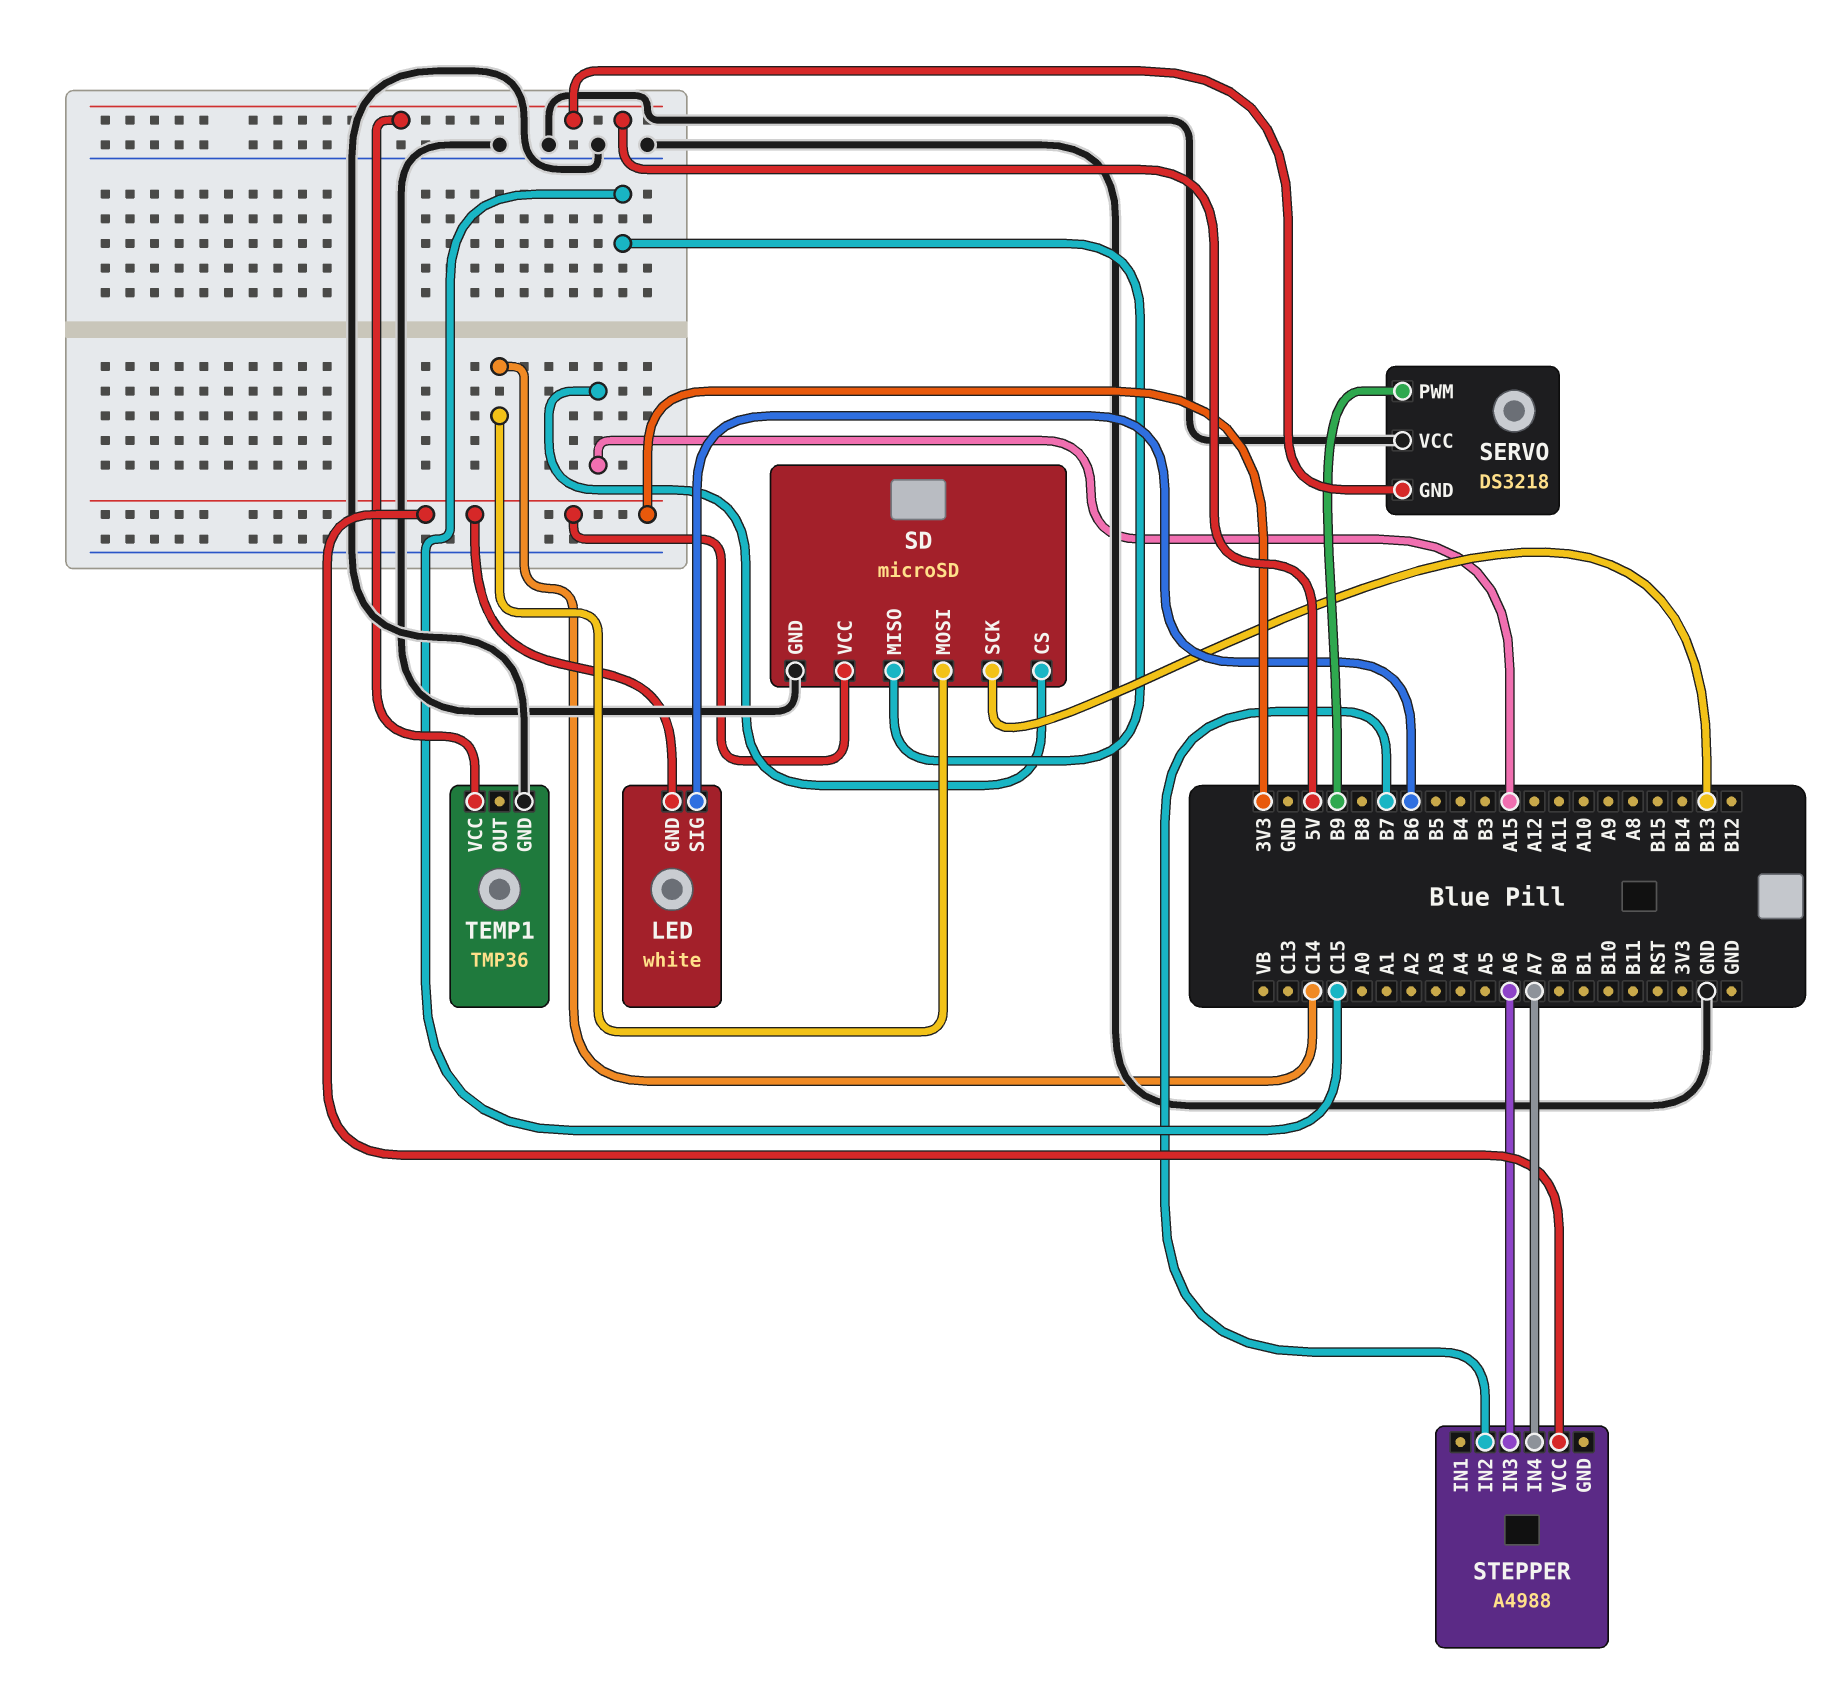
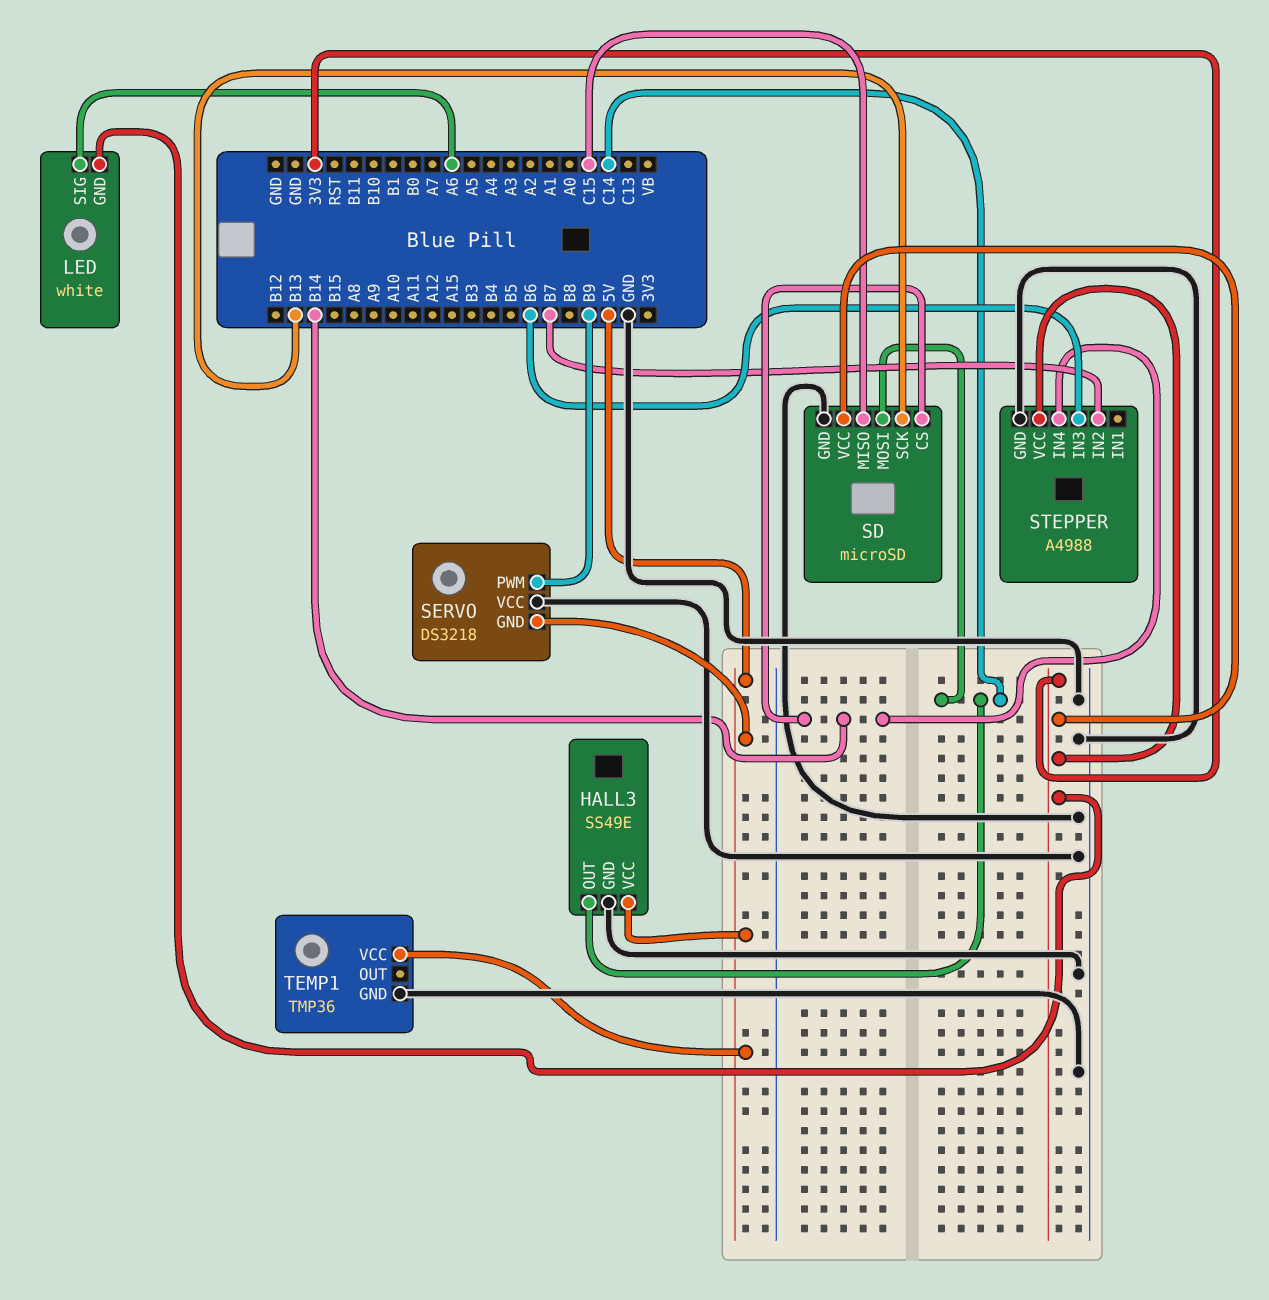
HALL3: none -> SS49E
HALL3 pin GND: none -> GND
HALL3 pin OUT: none -> C14
HALL3 pin VCC: none -> 5V
LED pin SIG: B6 -> A6
SD pin CS: A15 -> B14
STEPPER pin GND: none -> GND
STEPPER pin IN3: A6 -> B6
STEPPER pin IN4: A7 -> B14

